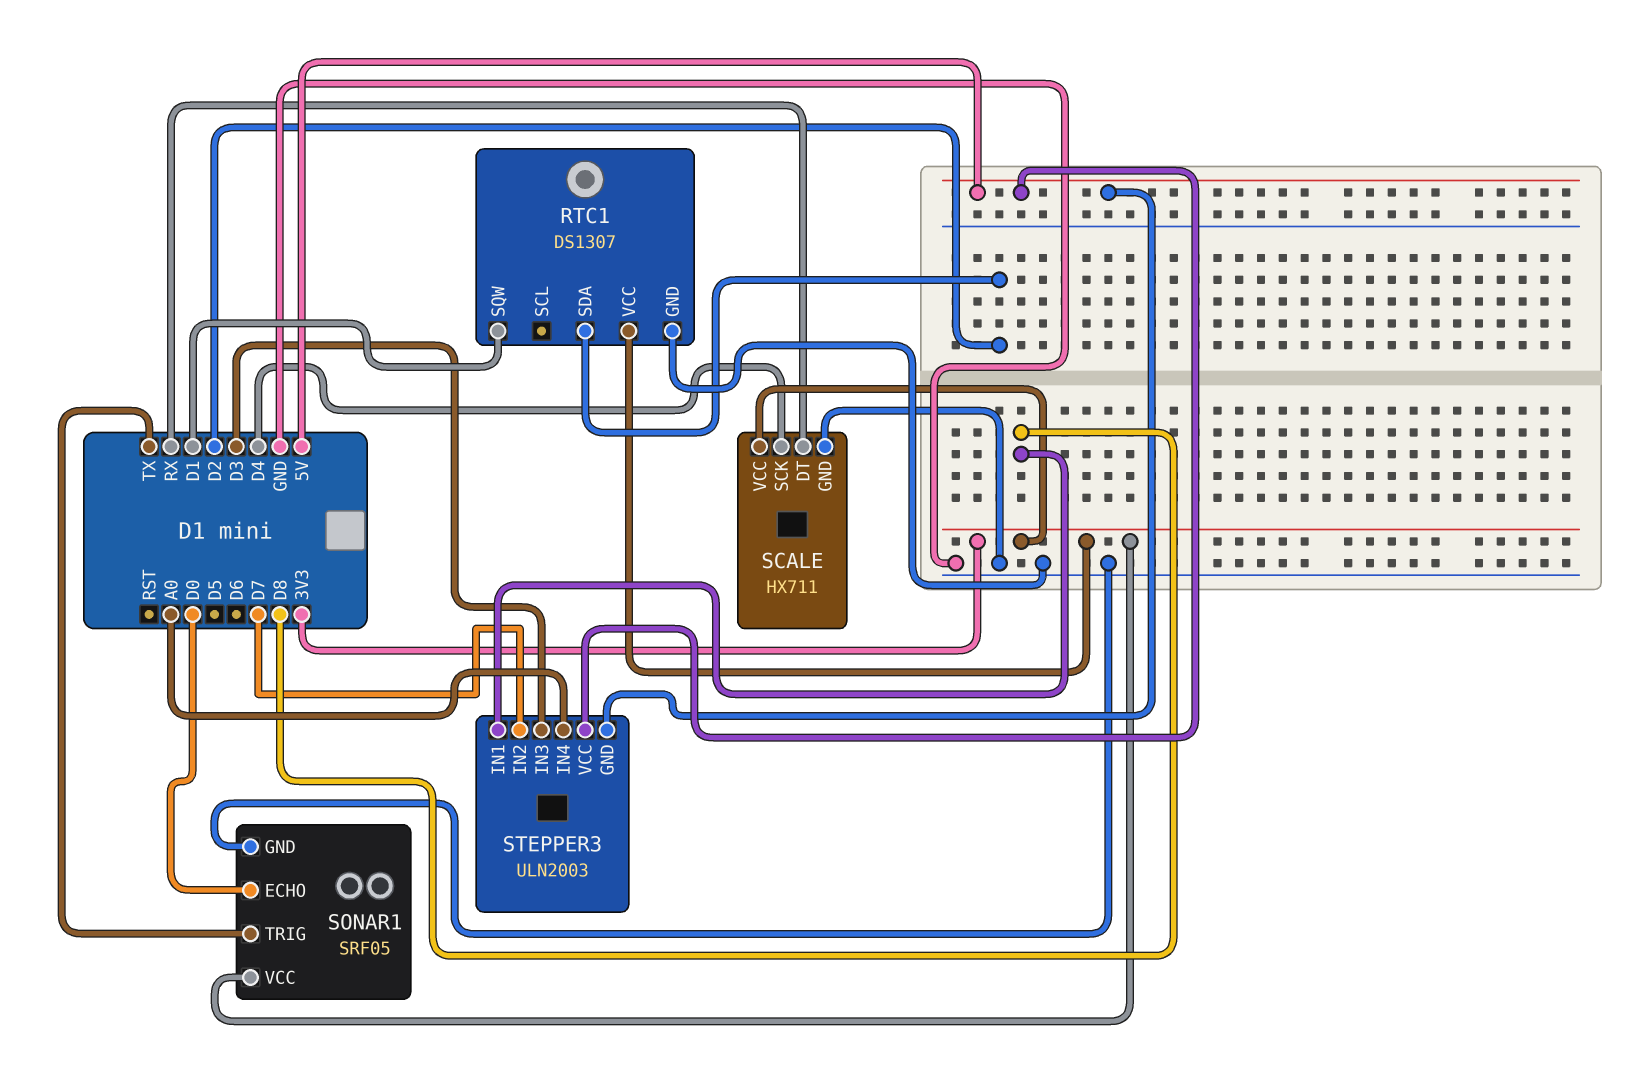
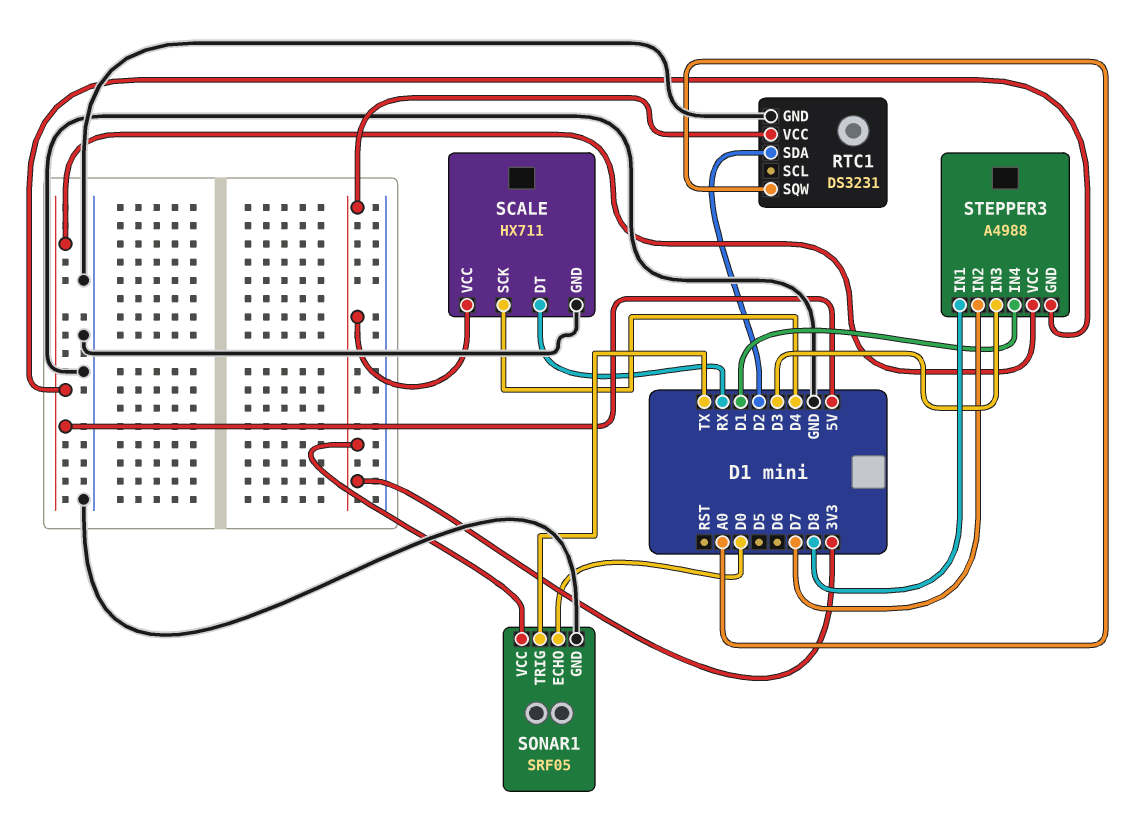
RTC1: DS1307 -> DS3231
RTC1 pin SQW: D1 -> A0
STEPPER3: ULN2003 -> A4988
STEPPER3 pin IN4: A0 -> D1

